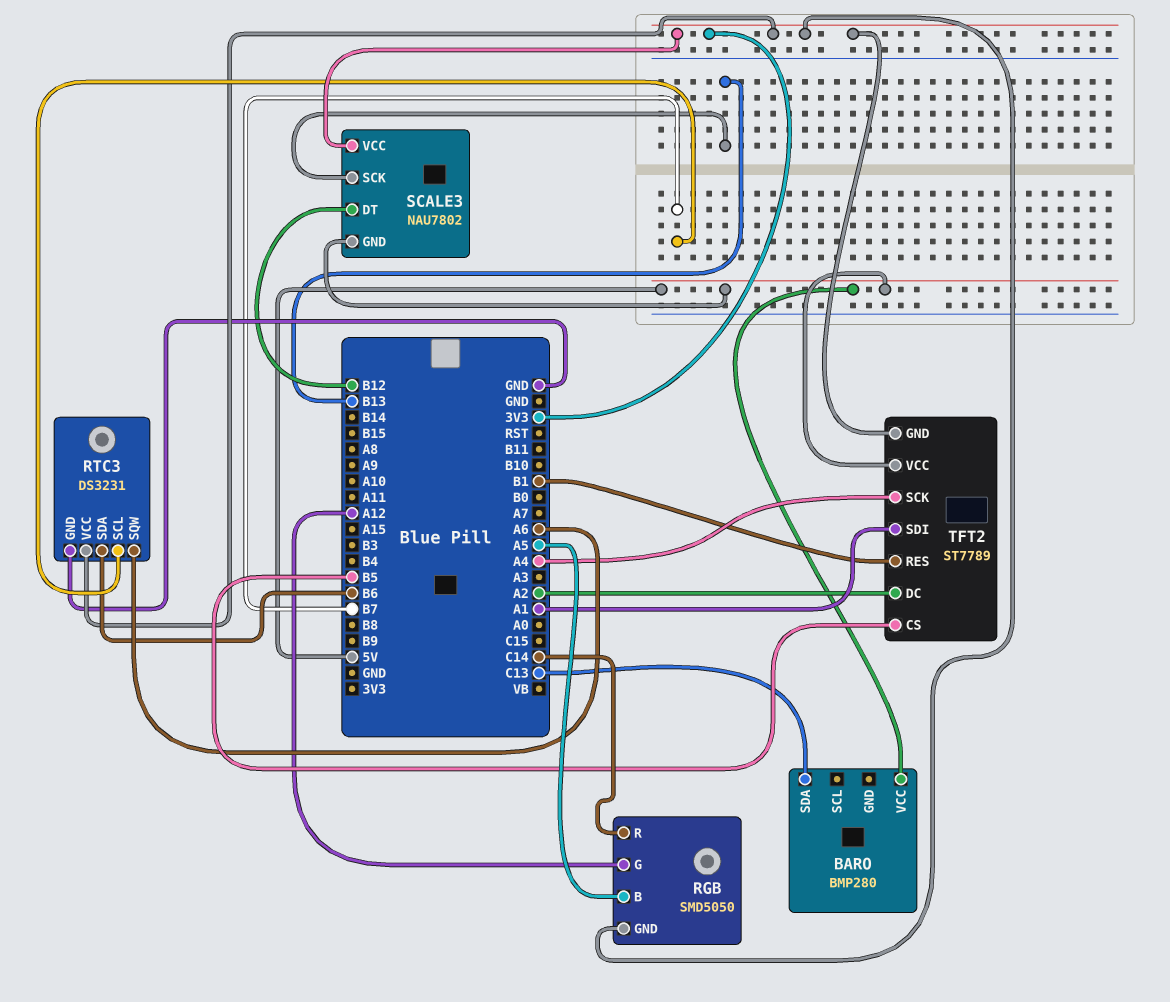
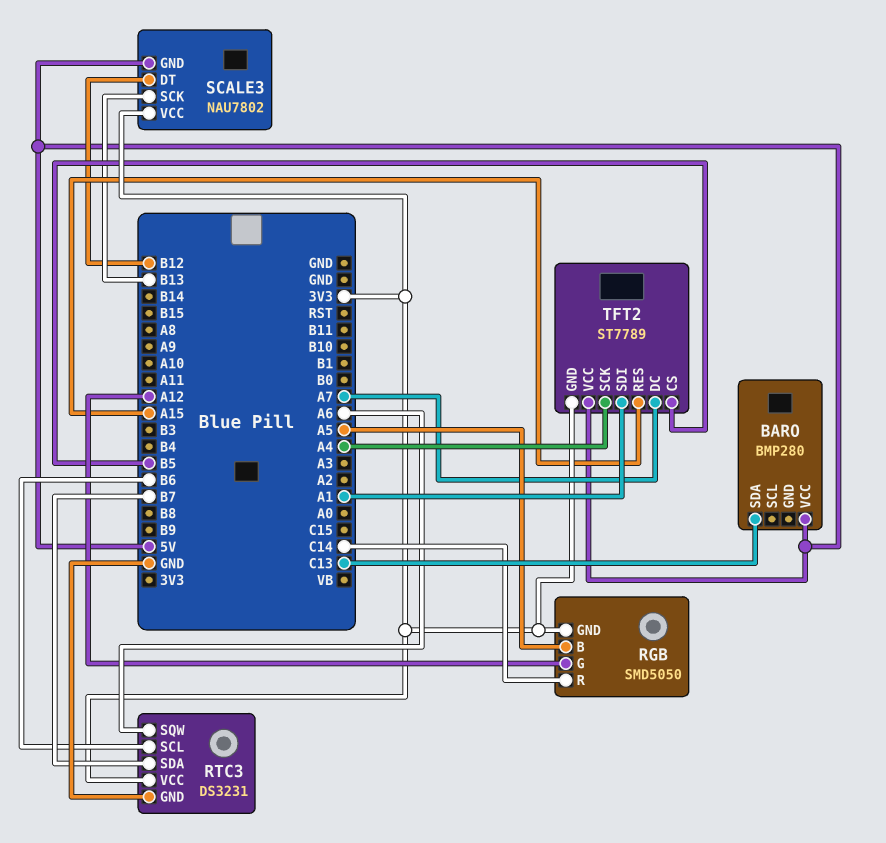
RTC3 pin SCL: B7 -> B6
RTC3 pin SDA: B6 -> B7
TFT2 pin DC: A2 -> A7
TFT2 pin RES: B1 -> A15

